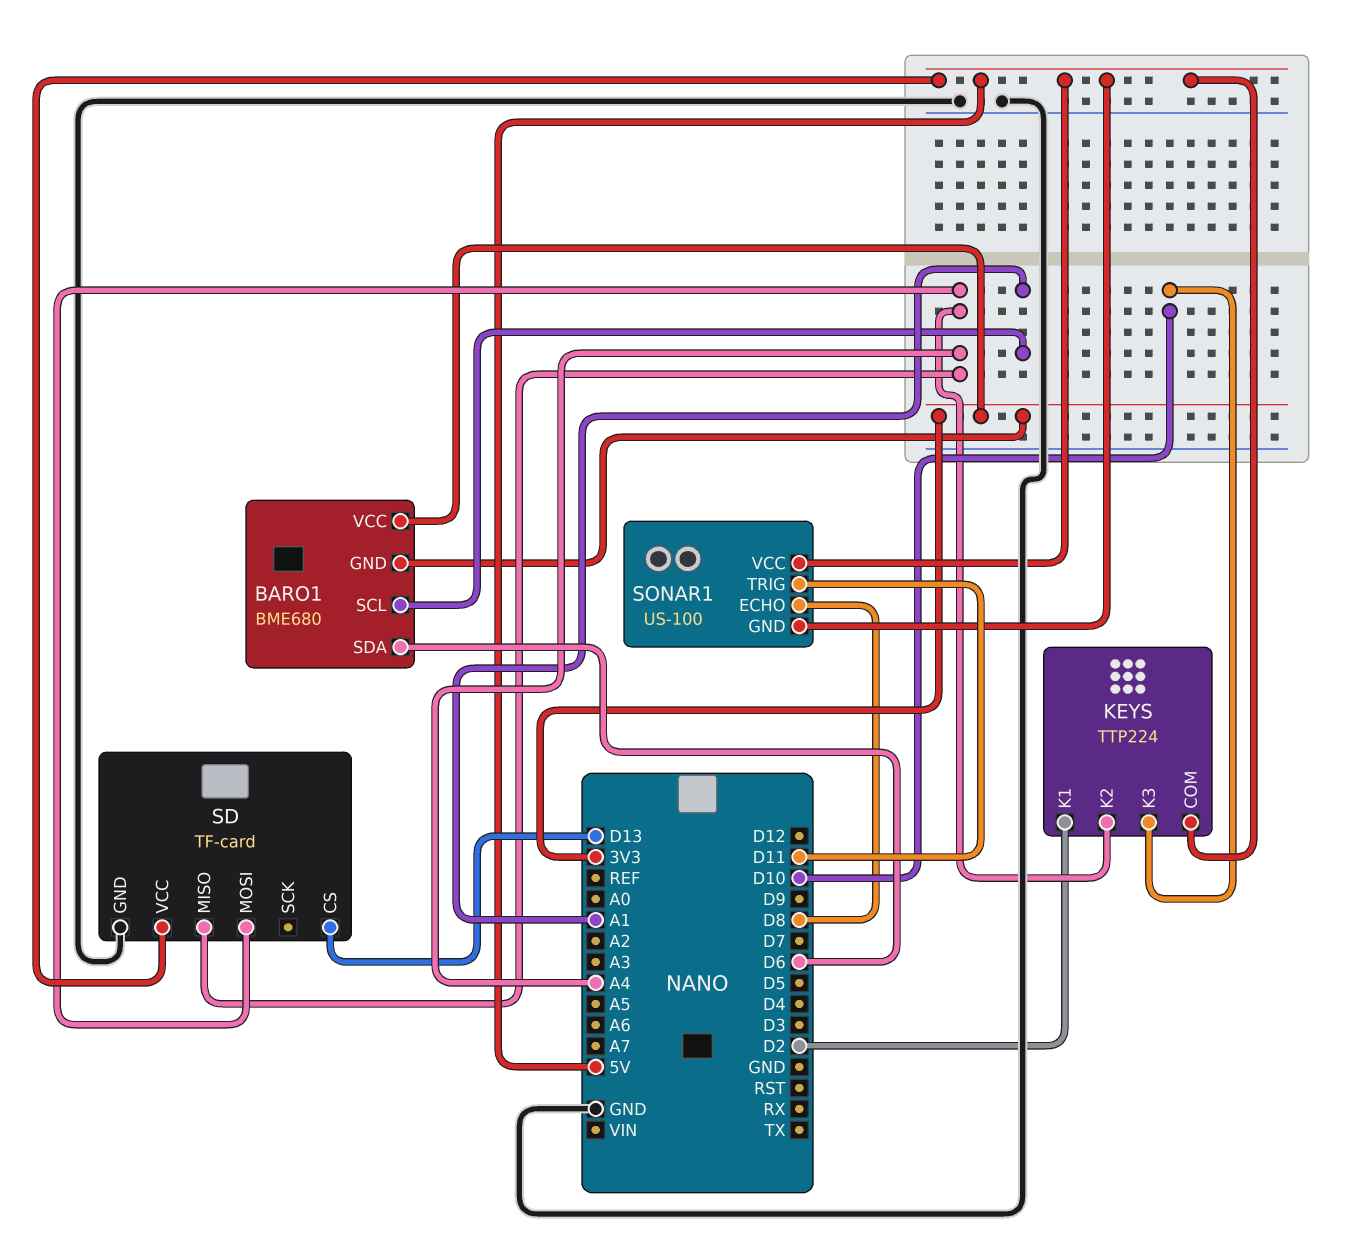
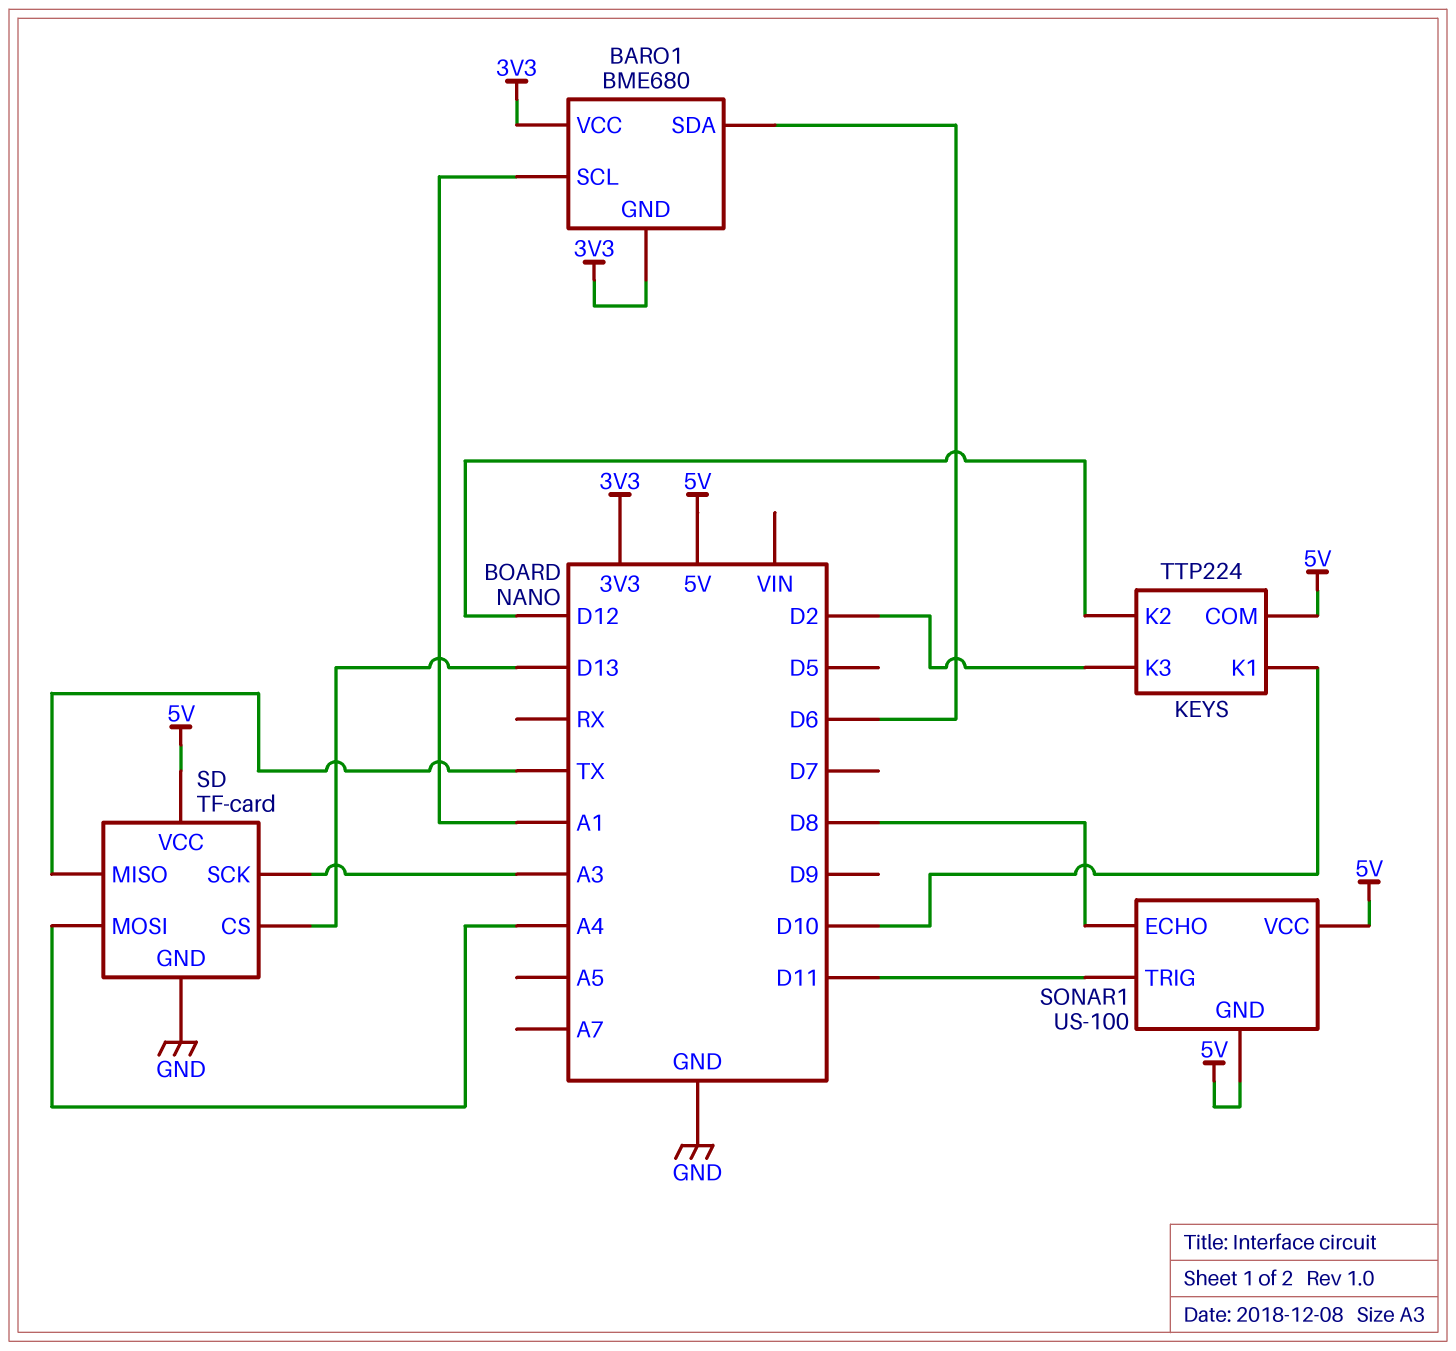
KEYS pin K1: D2 -> D10
KEYS pin K2: A4 -> D12
KEYS pin K3: D10 -> D2
SD pin MISO: A4 -> TX
SD pin SCK: none -> A3

